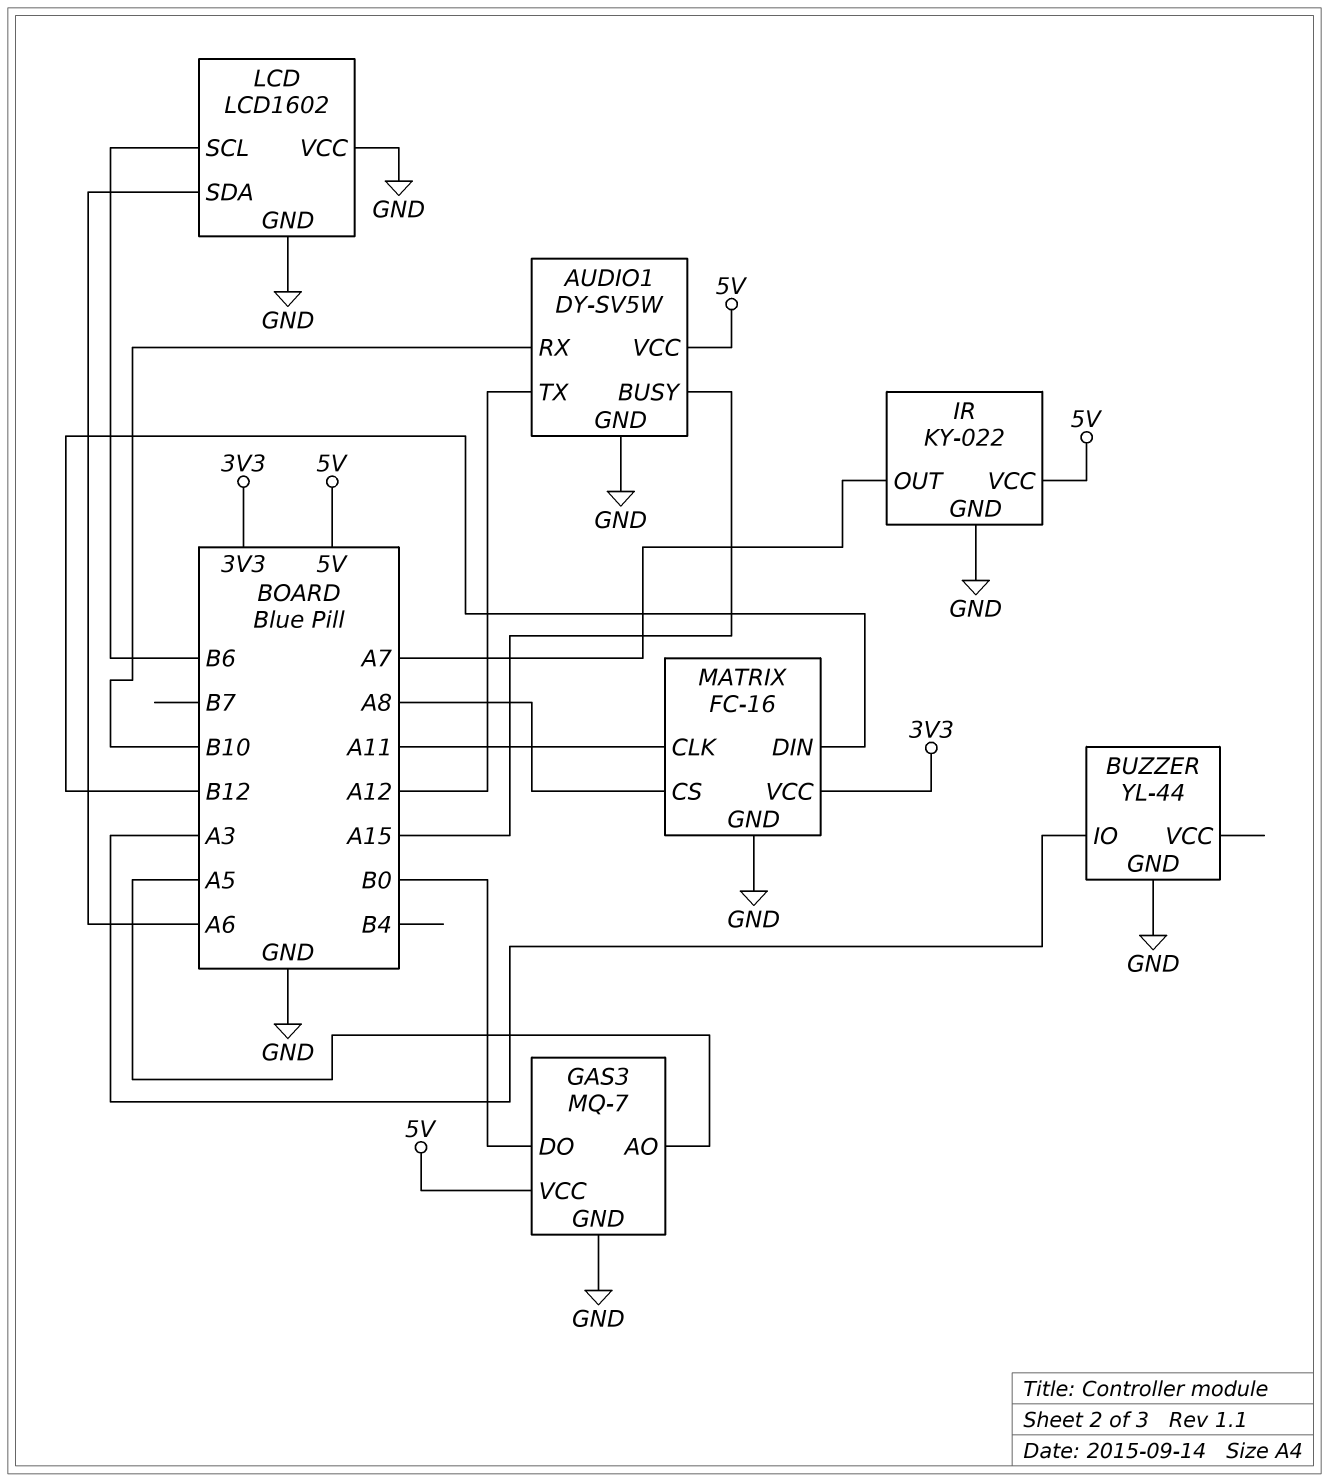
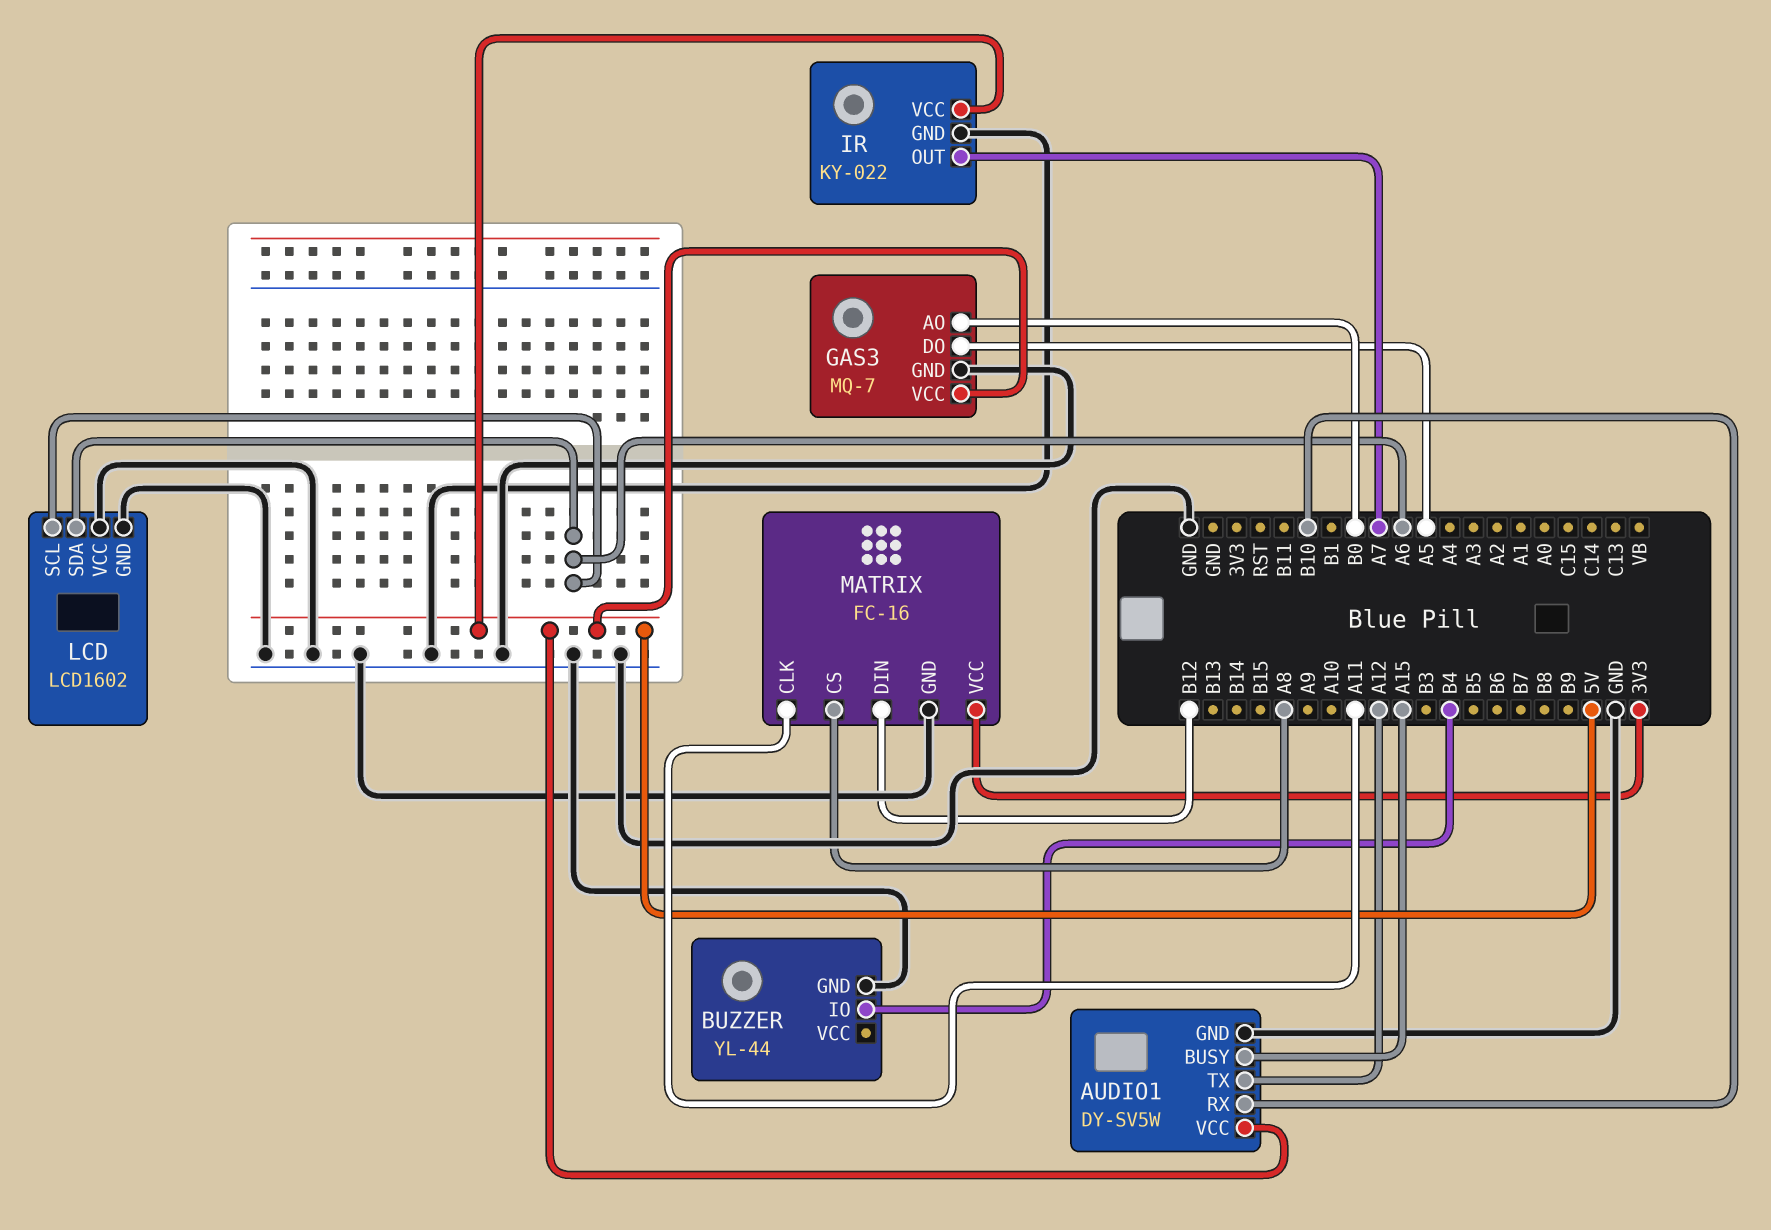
BUZZER pin IO: A3 -> B4
GAS3 pin AO: A5 -> B0
GAS3 pin DO: B0 -> A5
LCD pin SCL: B6 -> A6

